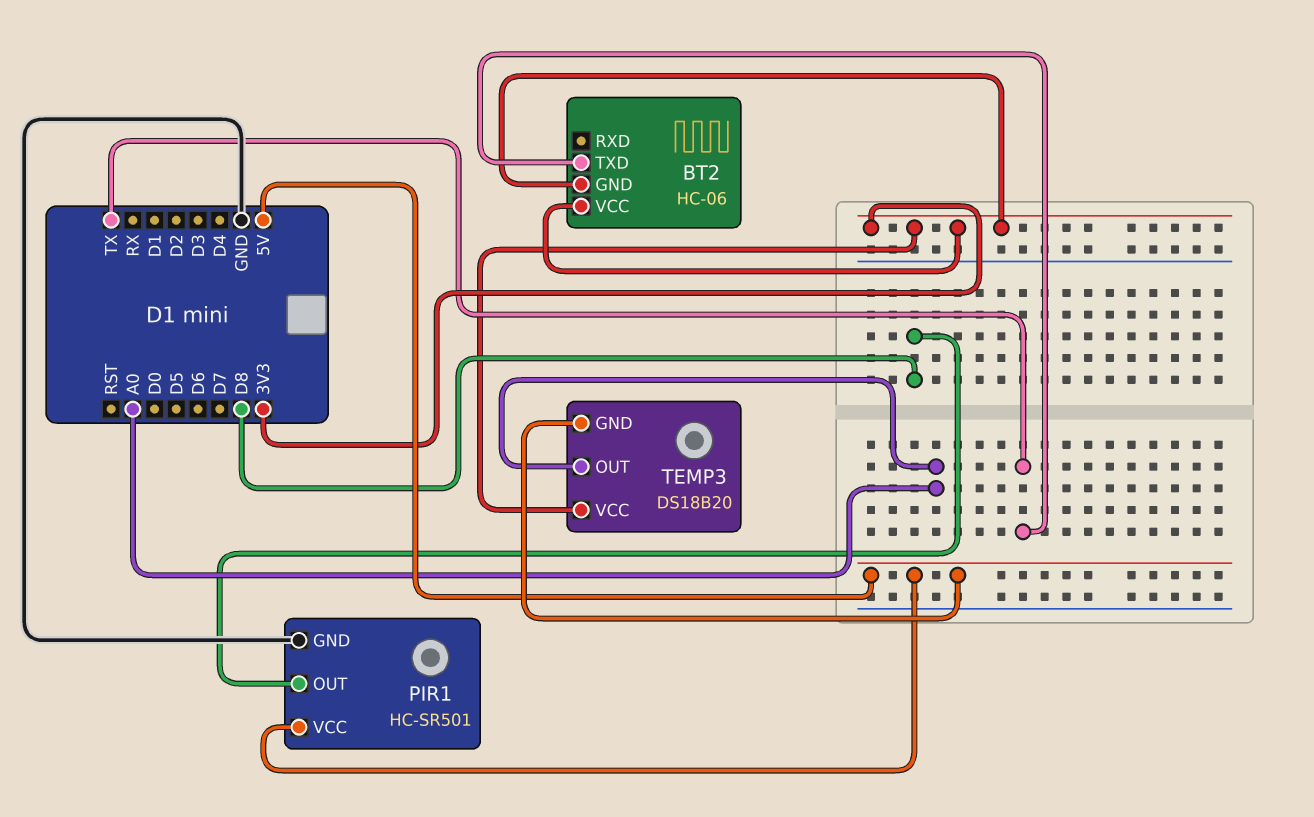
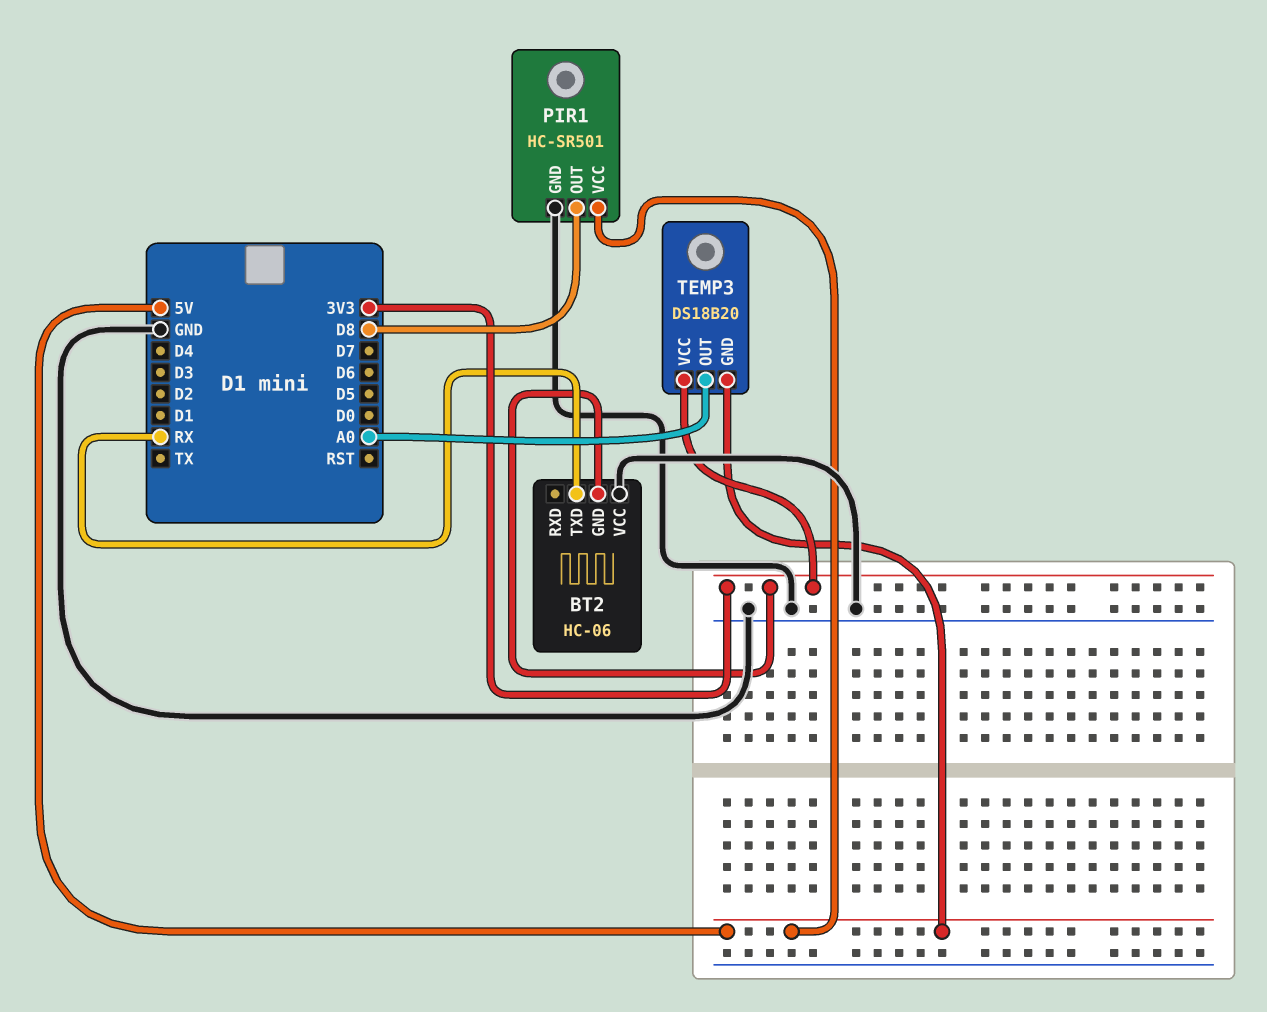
BT2 pin TXD: TX -> RX
BT2 pin VCC: 3V3 -> GND

